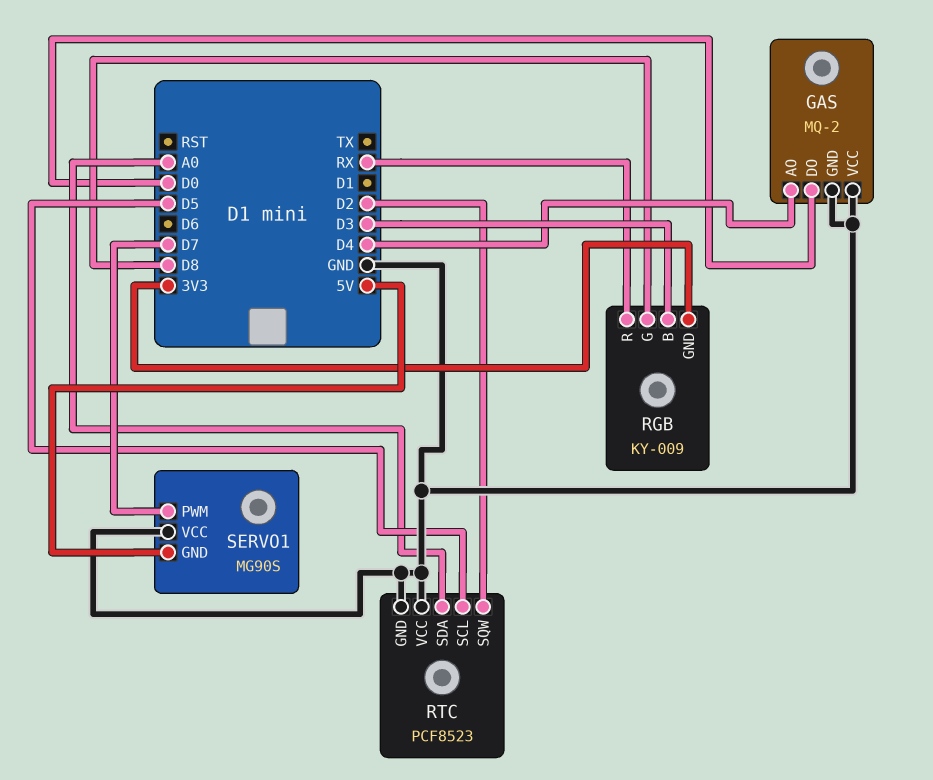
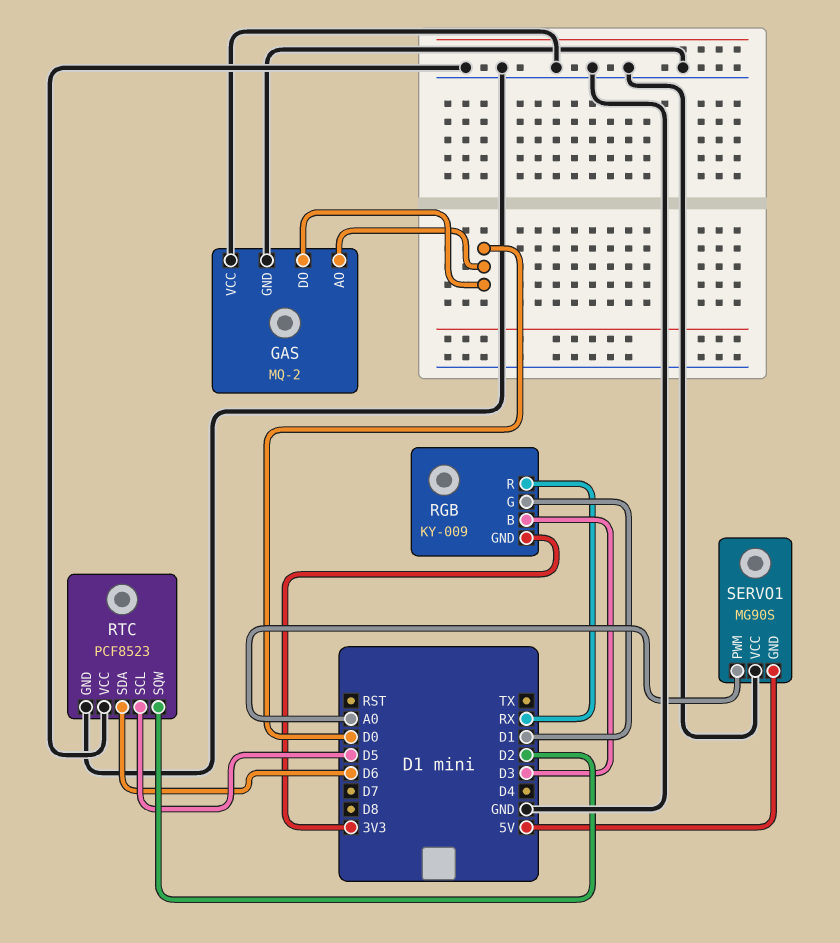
GAS pin AO: D4 -> D0
RGB pin G: D8 -> D1
RTC pin SDA: A0 -> D6
SERVO1 pin PWM: D7 -> A0

